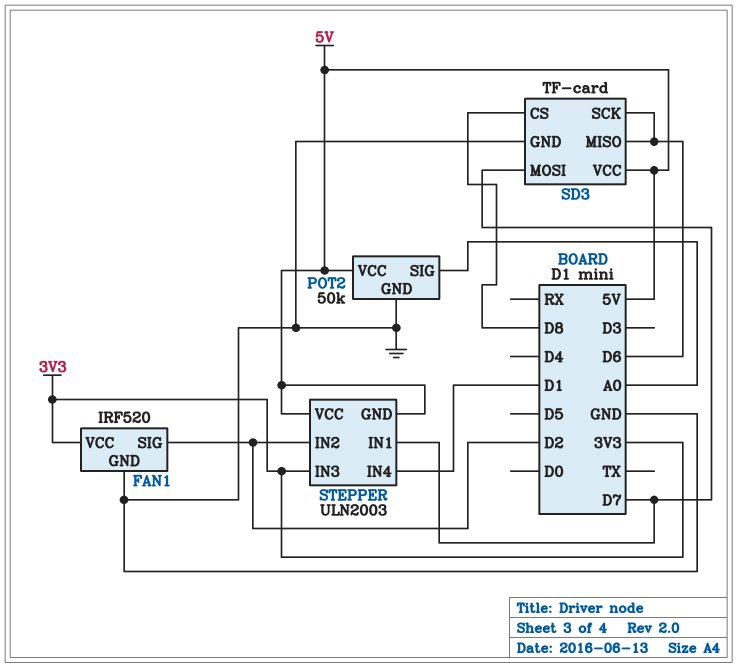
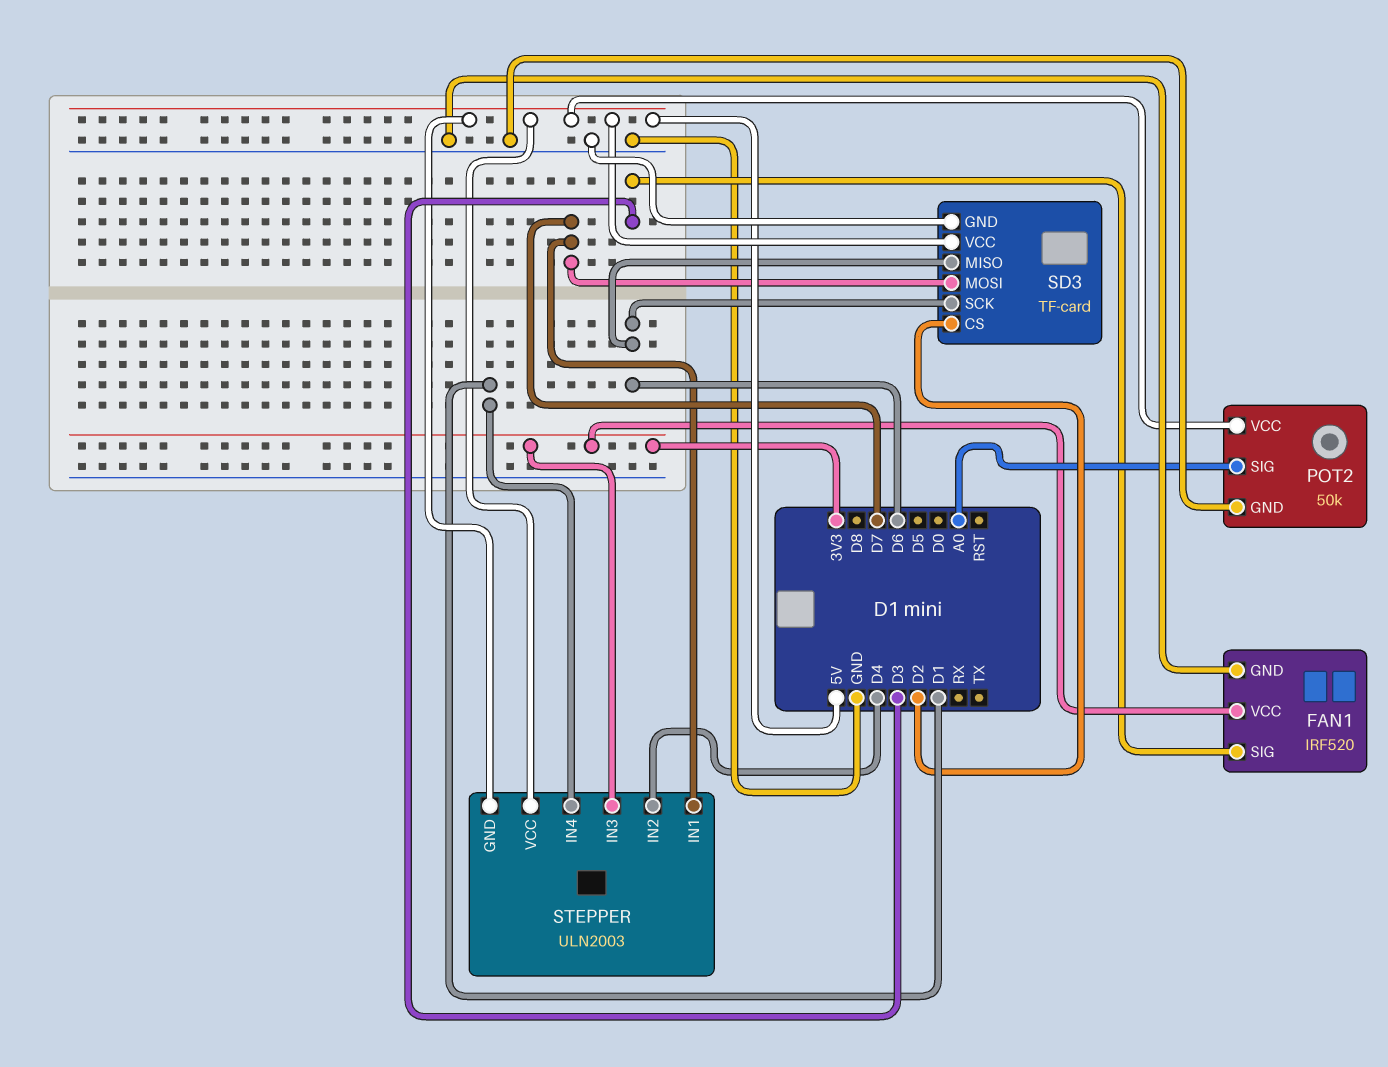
FAN1 pin SIG: D2 -> D3
SD3 pin CS: D8 -> D2
STEPPER pin IN2: D2 -> D4

